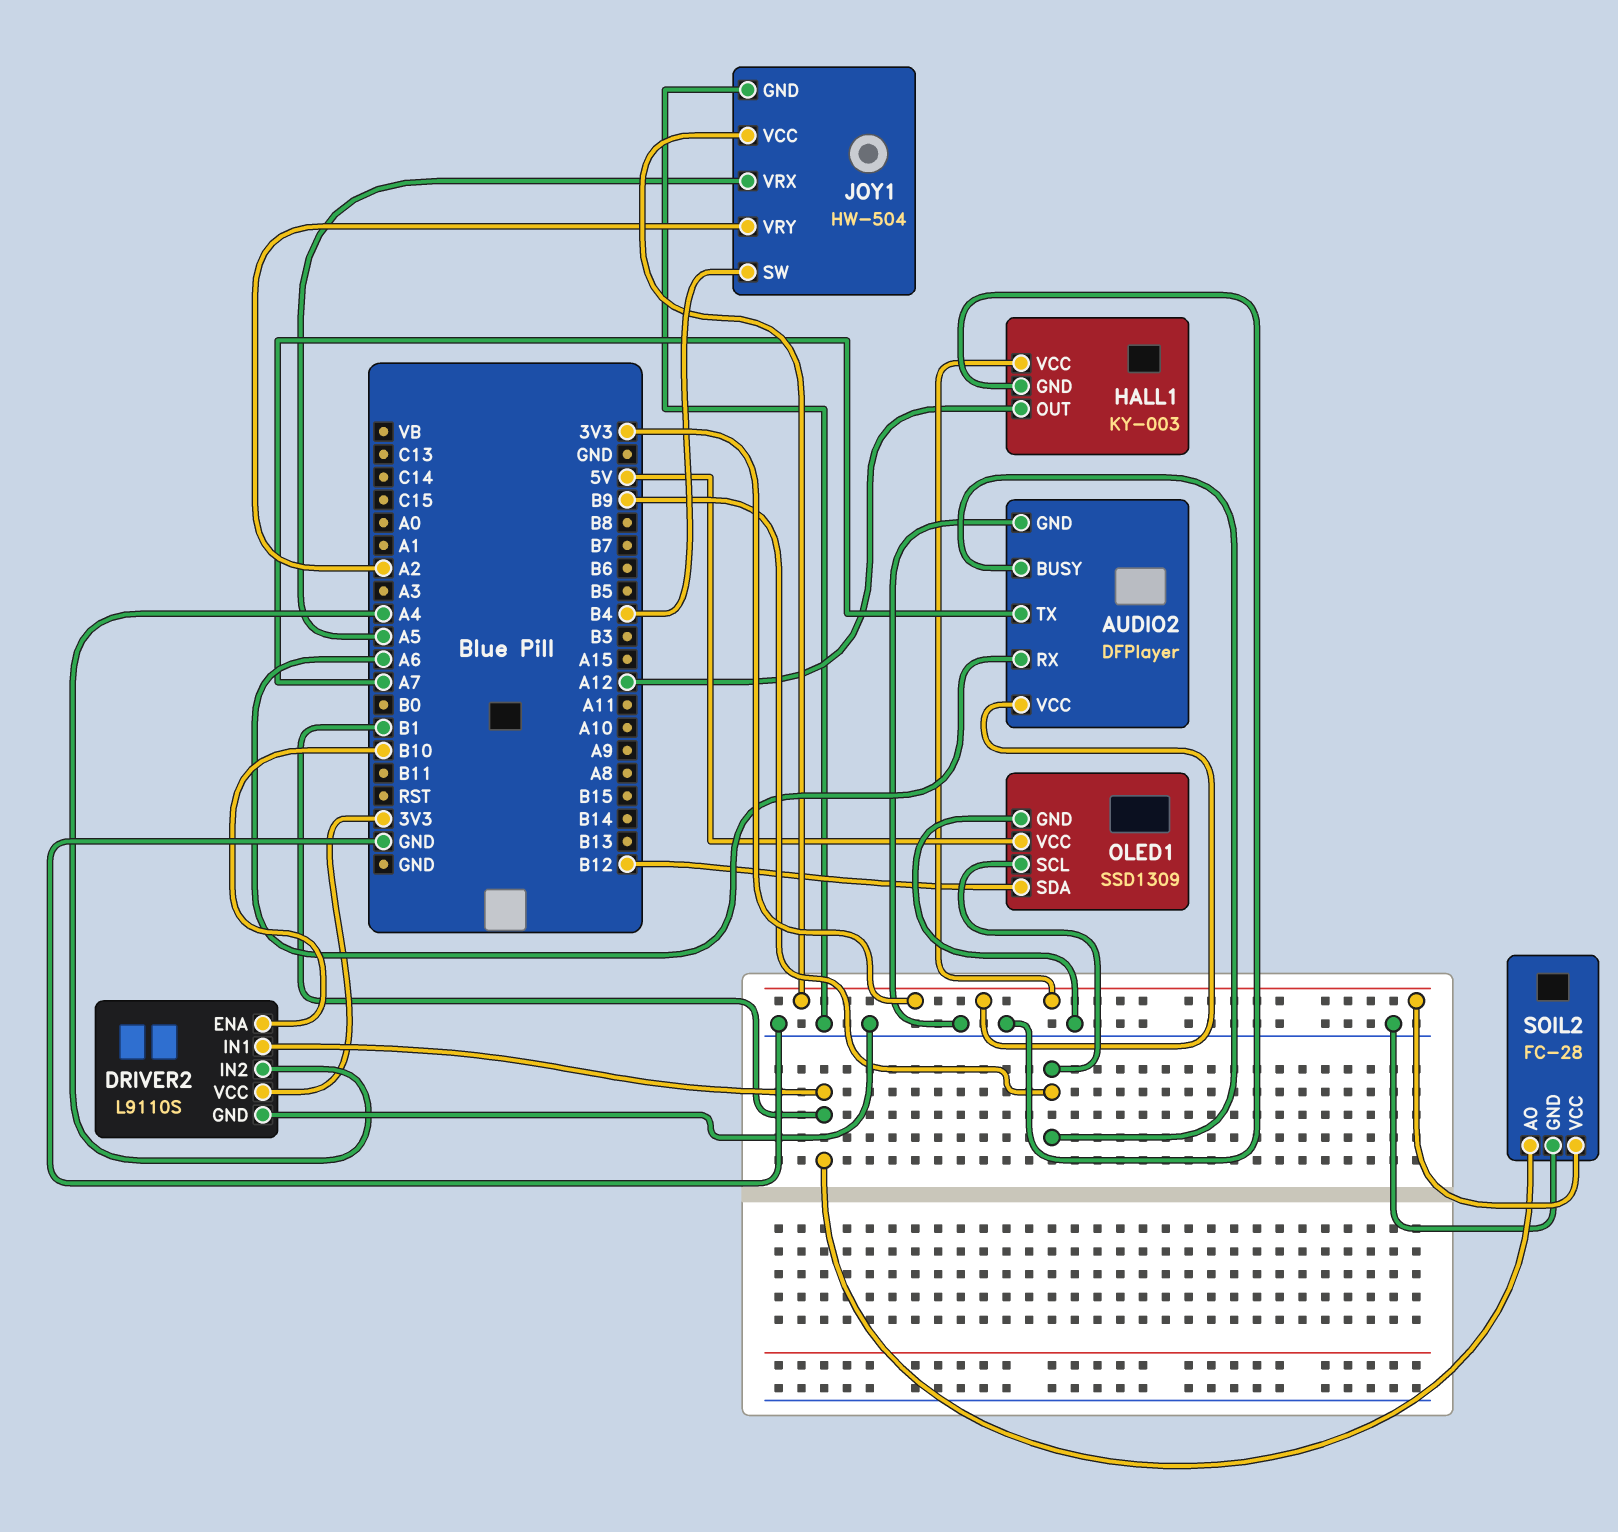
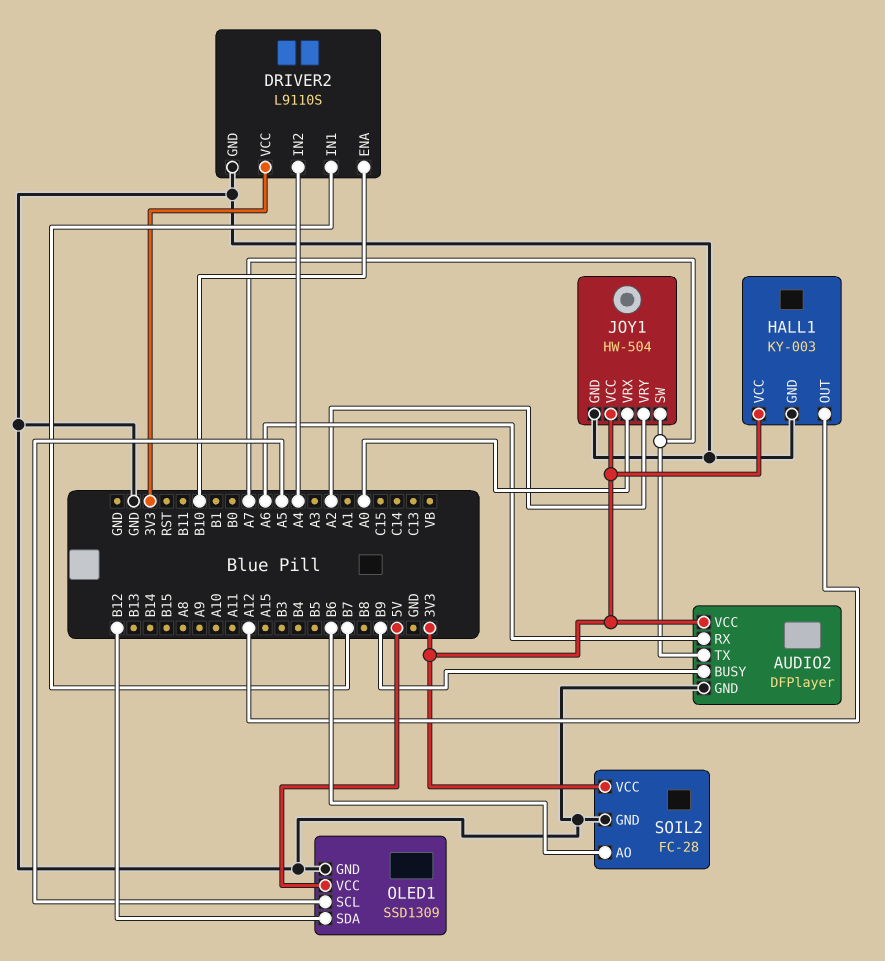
DRIVER2 pin IN1: B1 -> B7
JOY1 pin SW: B4 -> A7
JOY1 pin VRX: A5 -> A0
OLED1 pin SCL: B9 -> A5
SOIL2 pin AO: B1 -> B6

